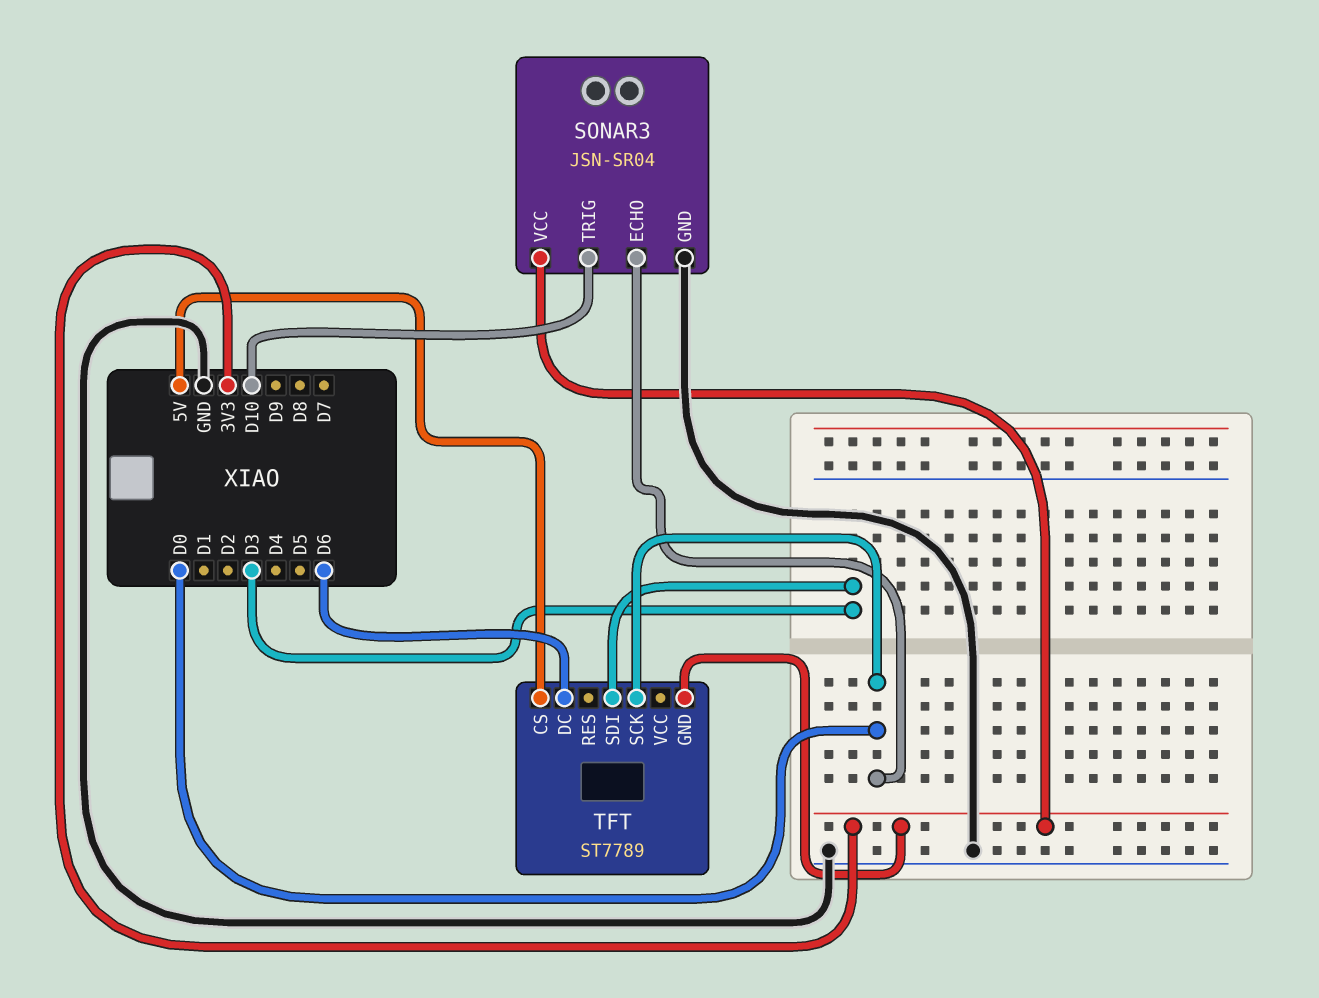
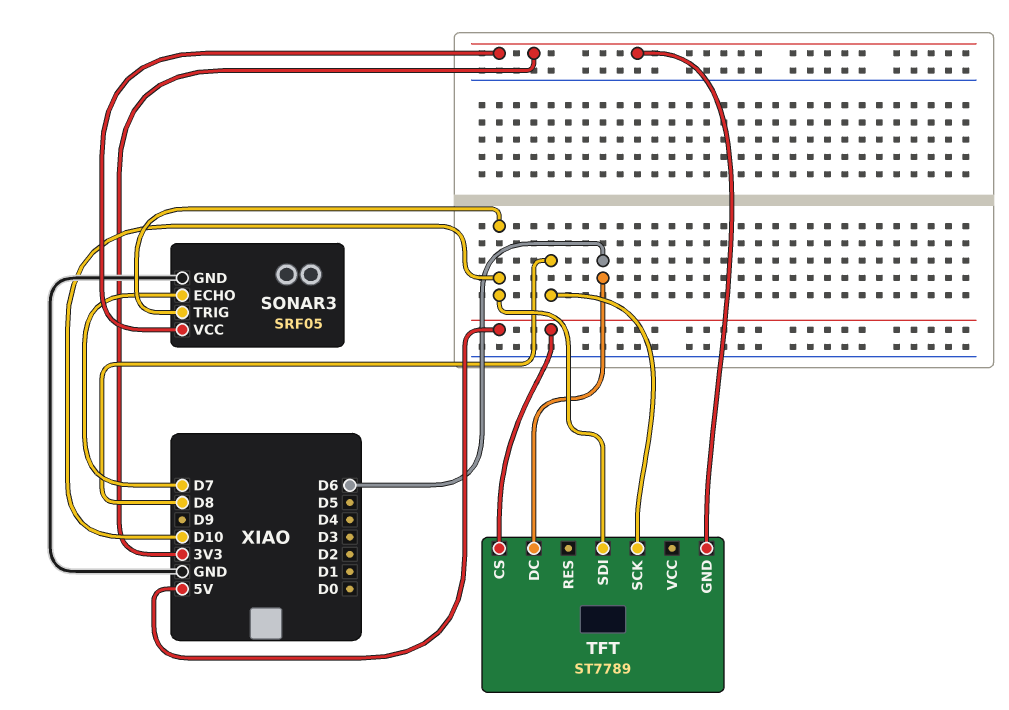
SONAR3: JSN-SR04 -> SRF05
SONAR3 pin ECHO: D0 -> D7
TFT pin SCK: D0 -> D8
TFT pin SDI: D3 -> D10

